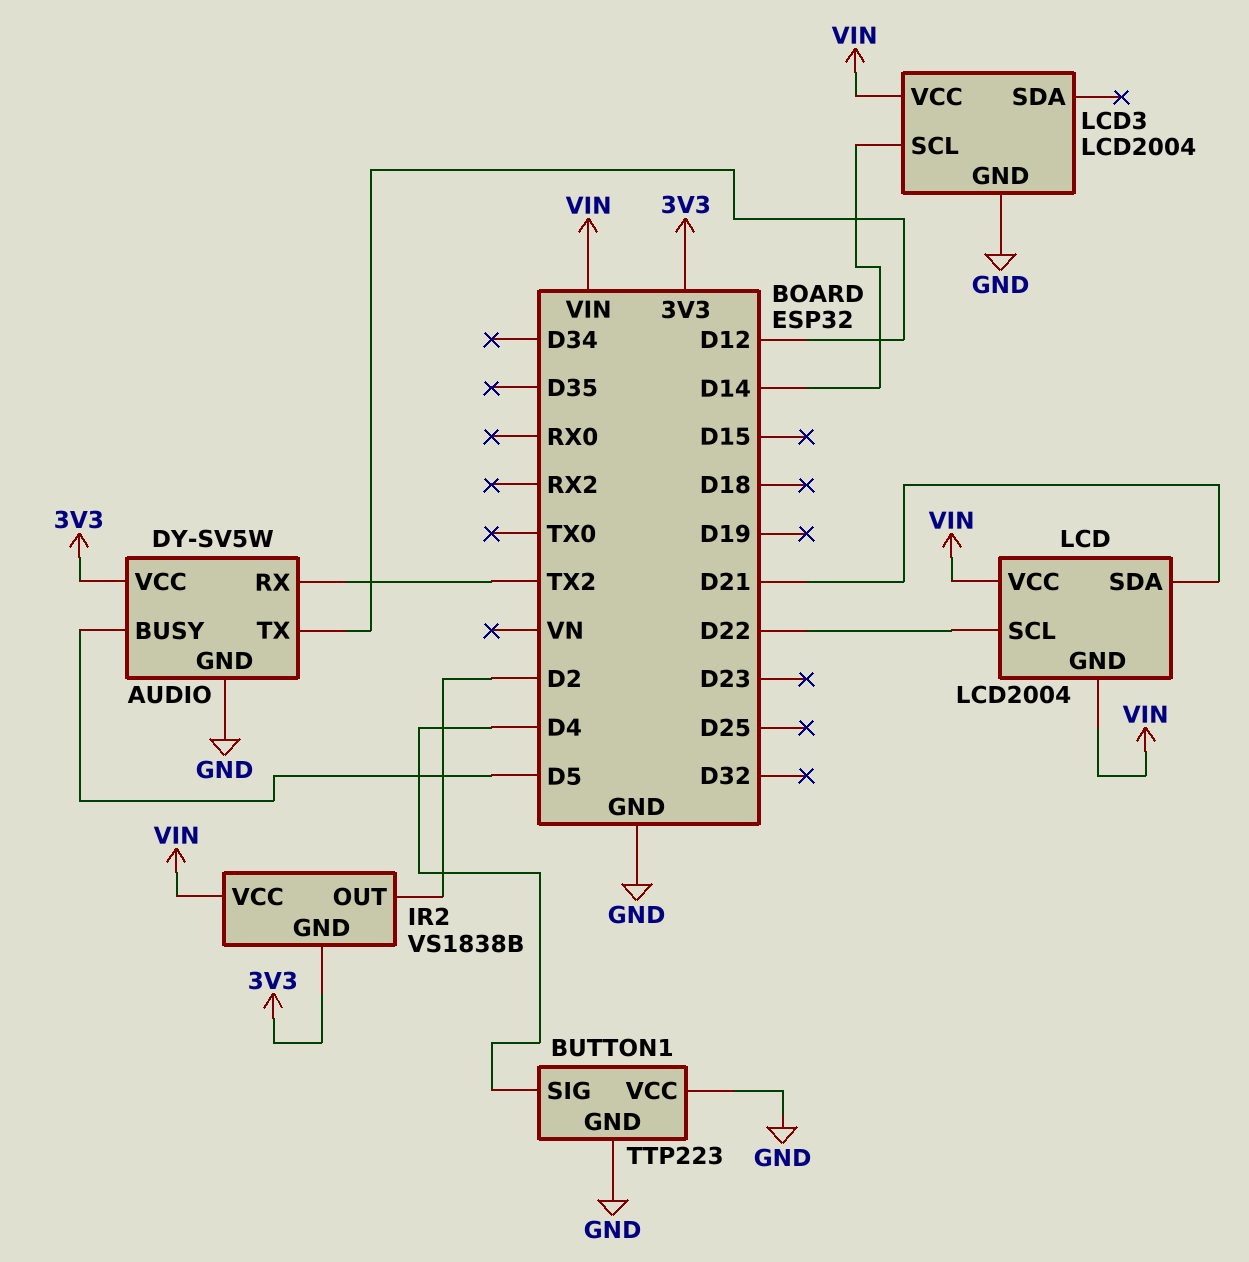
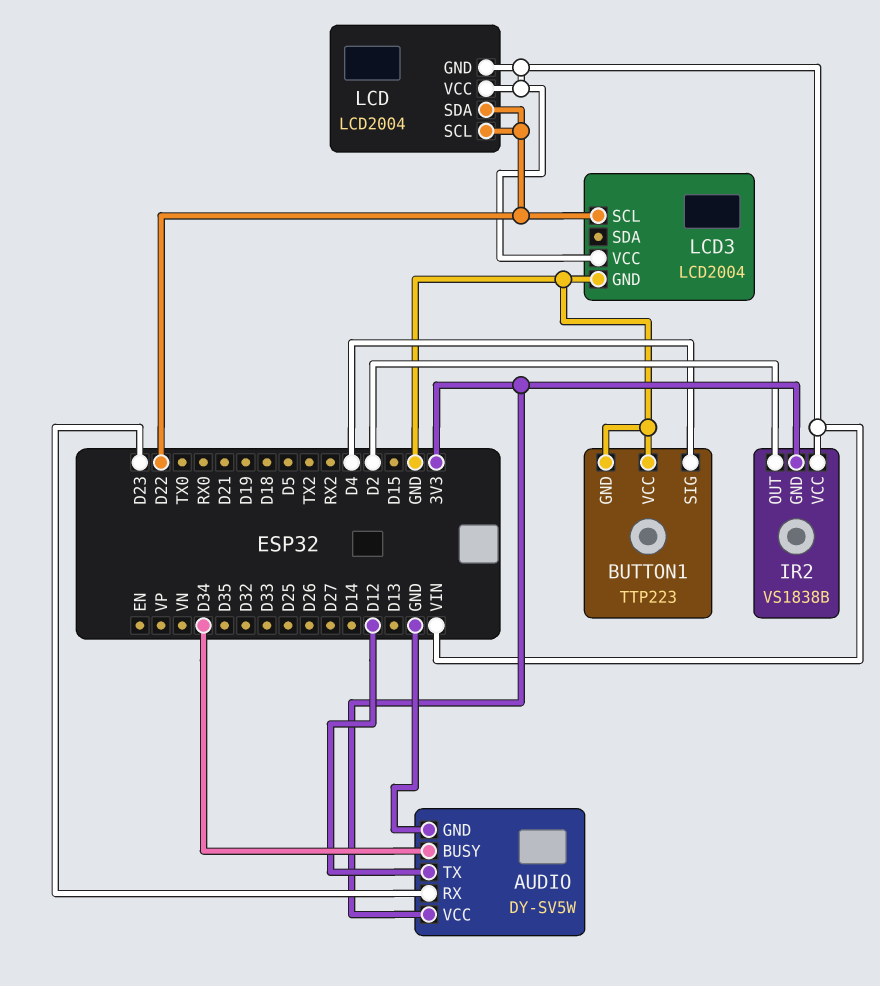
AUDIO pin BUSY: D5 -> D34
AUDIO pin RX: TX2 -> D23
LCD pin SDA: D21 -> D22
LCD3 pin SCL: D14 -> D22

